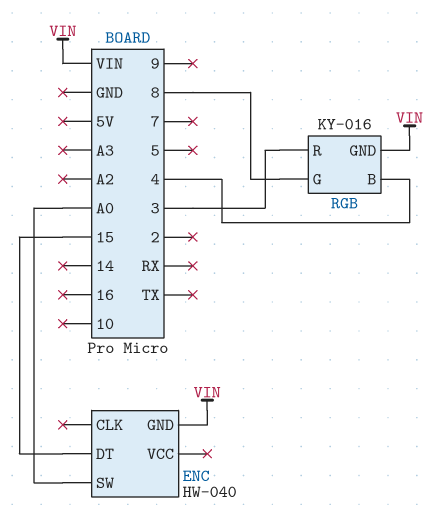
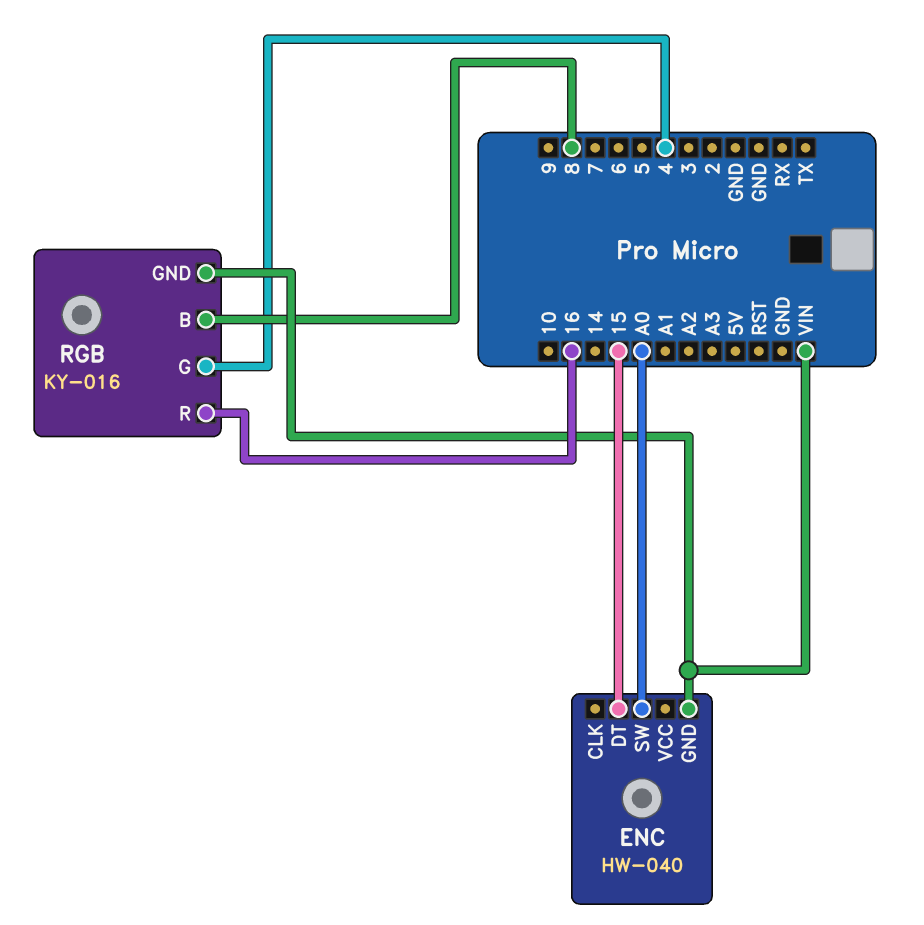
RGB pin B: 4 -> 8
RGB pin G: 8 -> 4
RGB pin R: 3 -> 16

